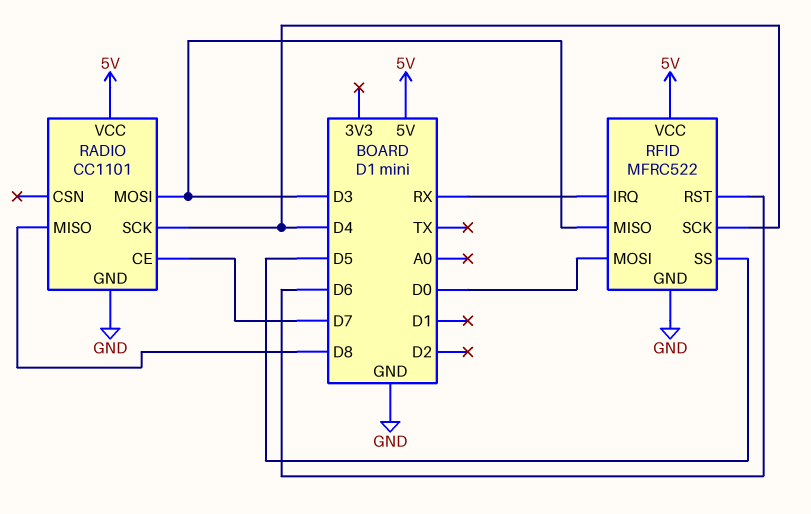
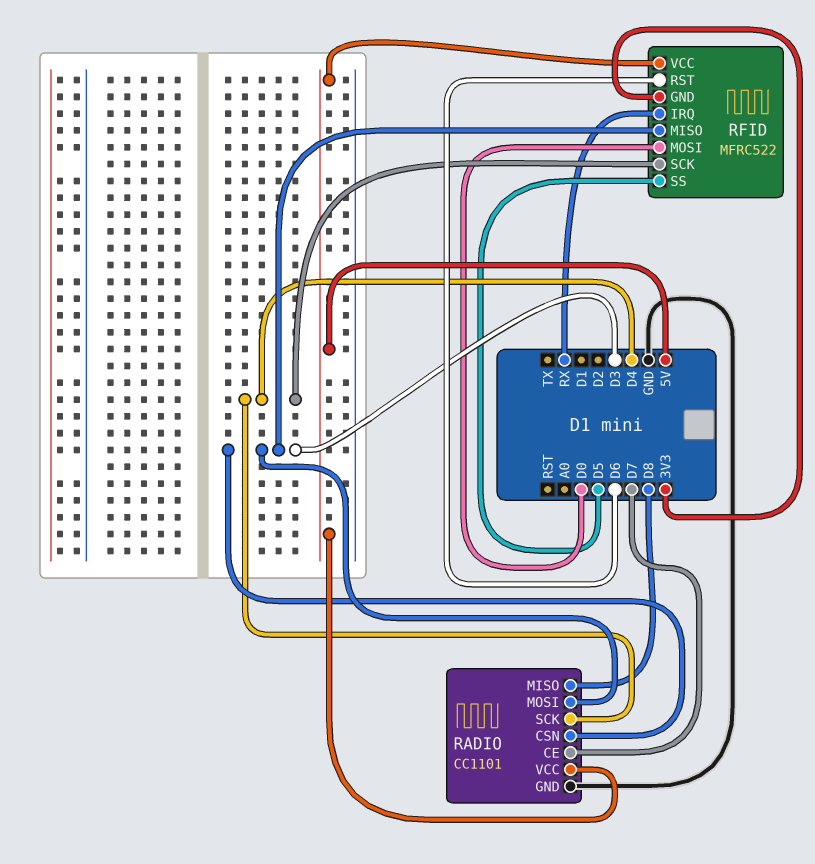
RADIO pin CSN: none -> D3
RFID pin GND: GND -> 3V3

